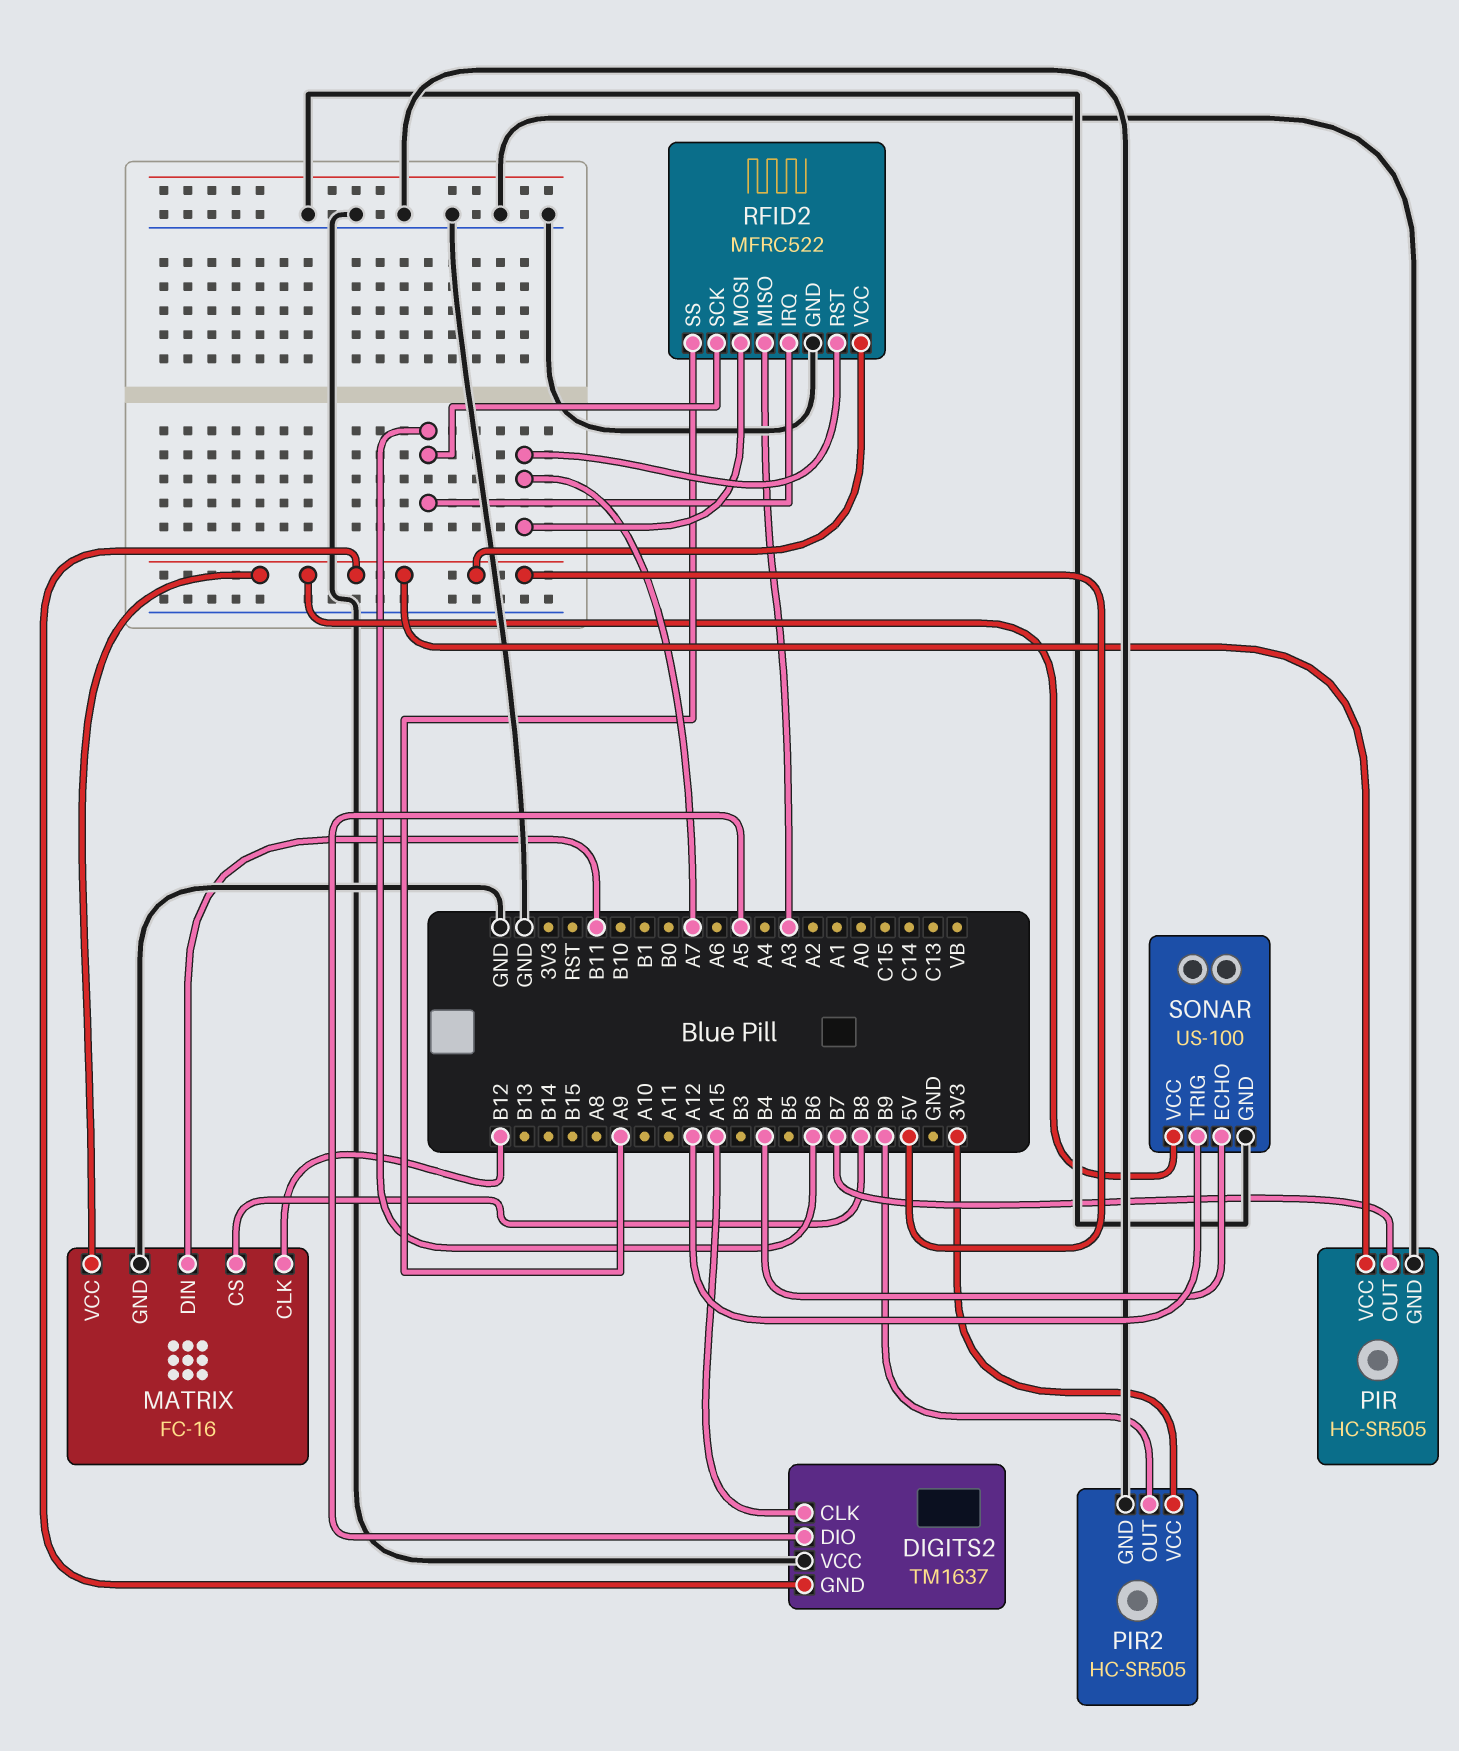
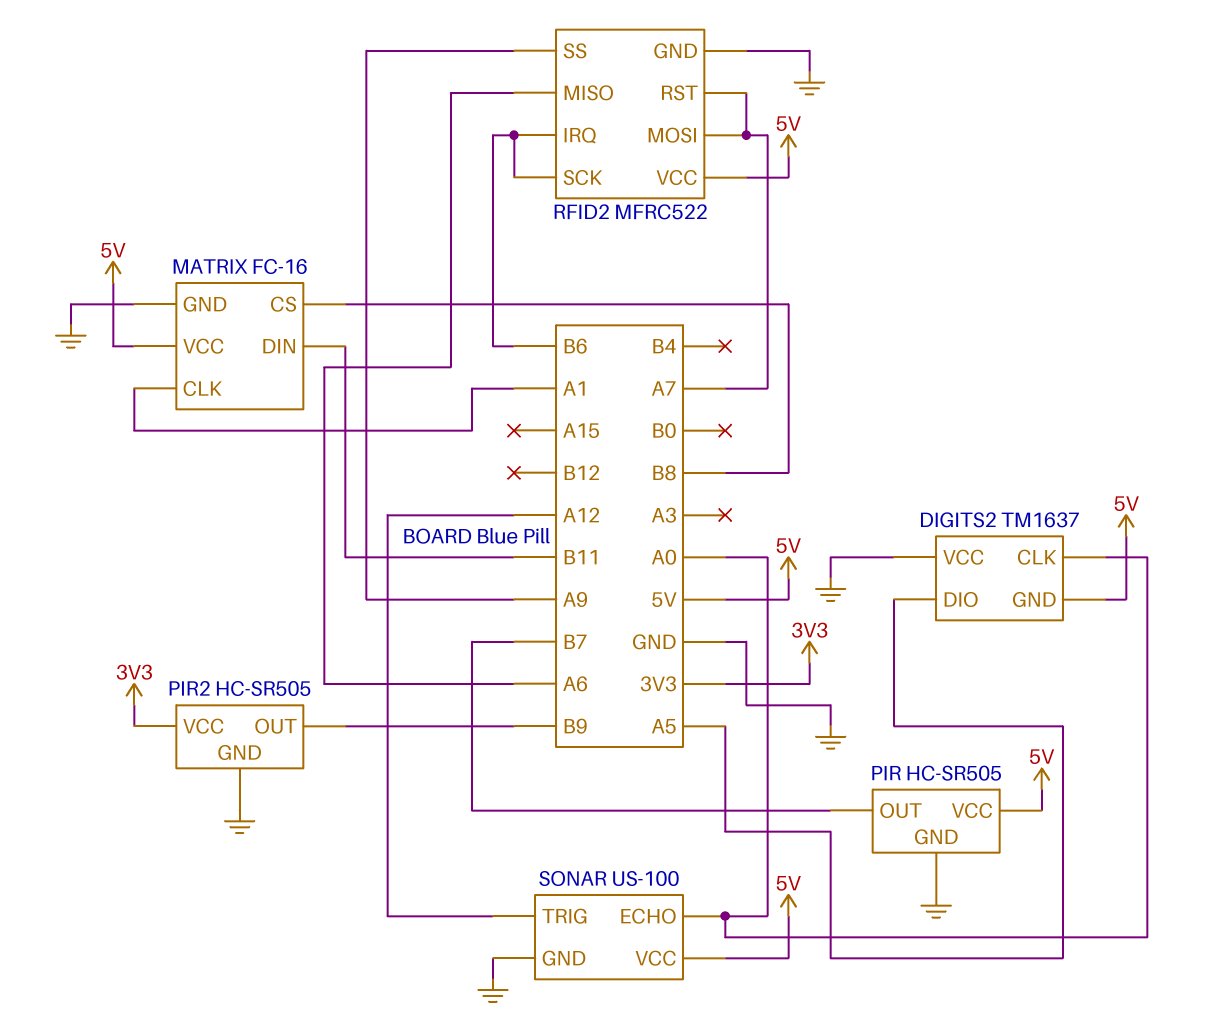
DIGITS2 pin CLK: A15 -> A0
MATRIX pin CLK: B12 -> A1
RFID2 pin MISO: A3 -> A6
SONAR pin ECHO: B4 -> A0

